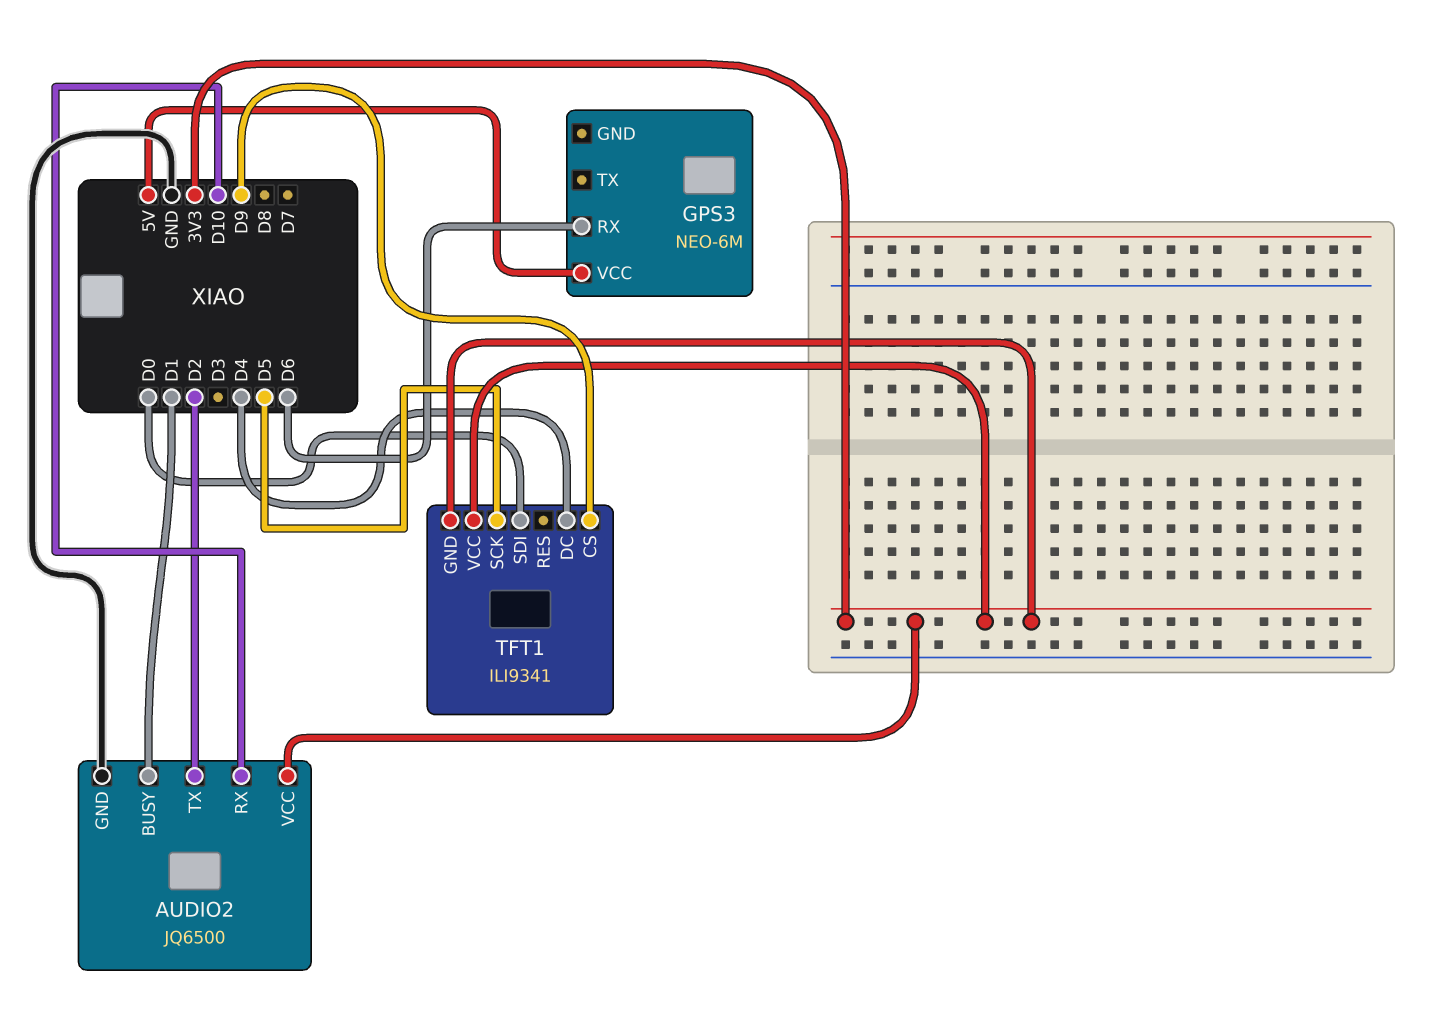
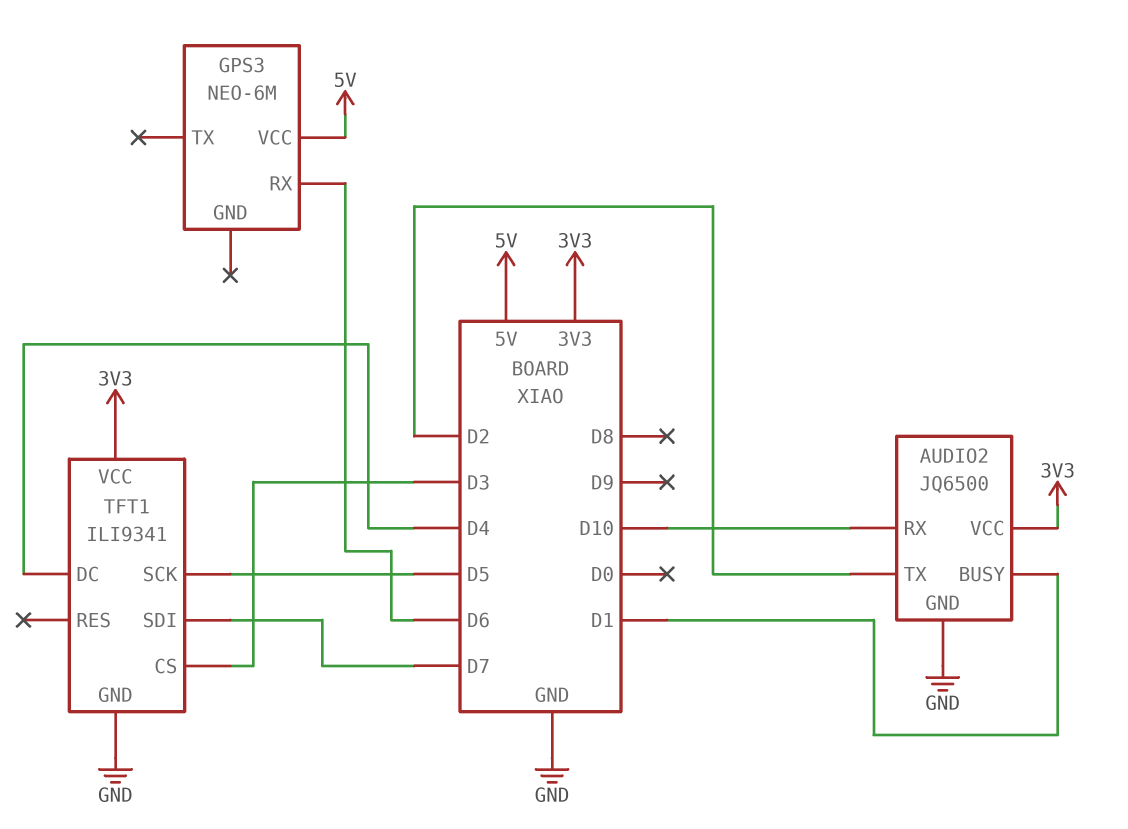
TFT1 pin CS: D9 -> D3
TFT1 pin GND: 3V3 -> GND
TFT1 pin SDI: D0 -> D7

